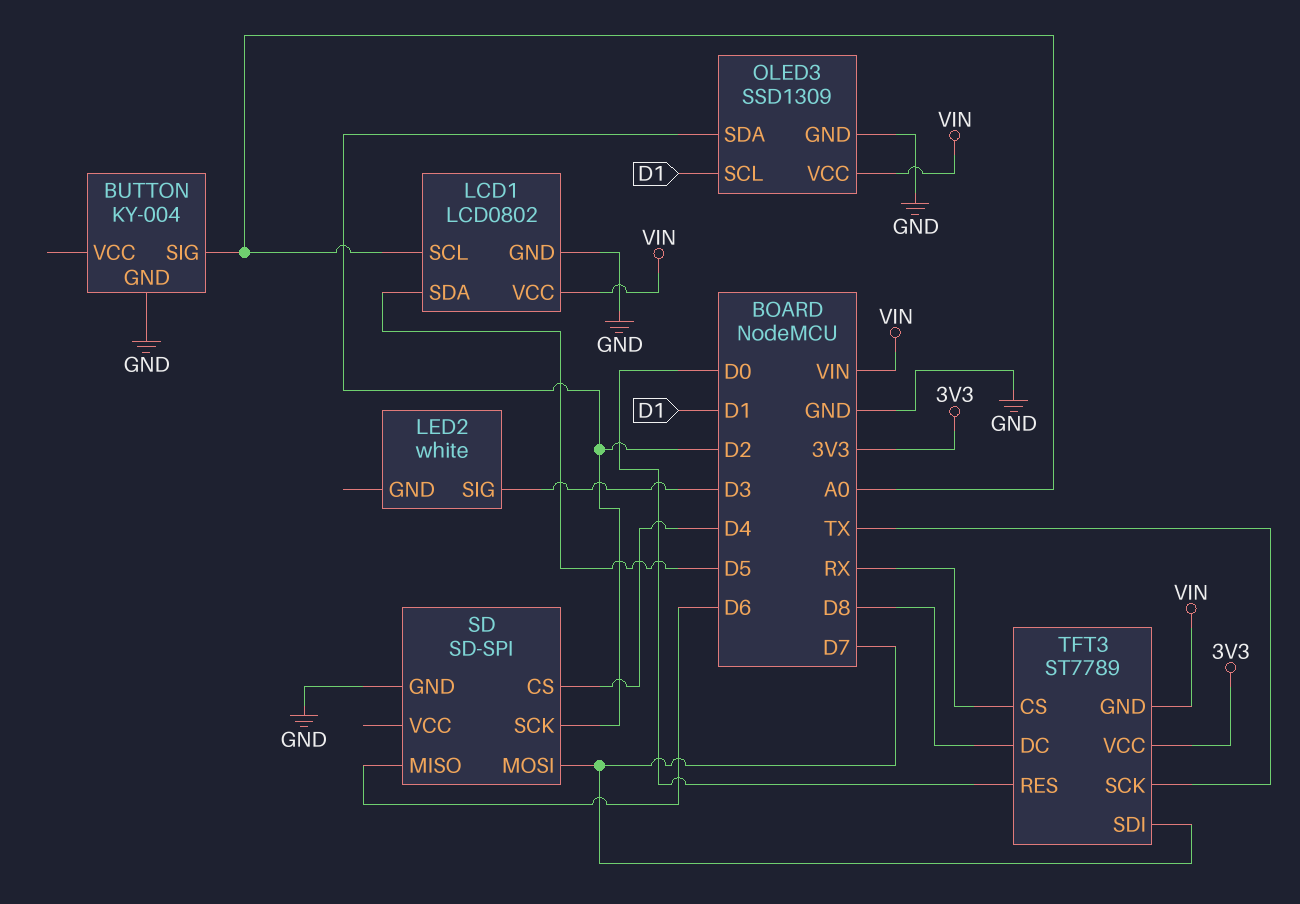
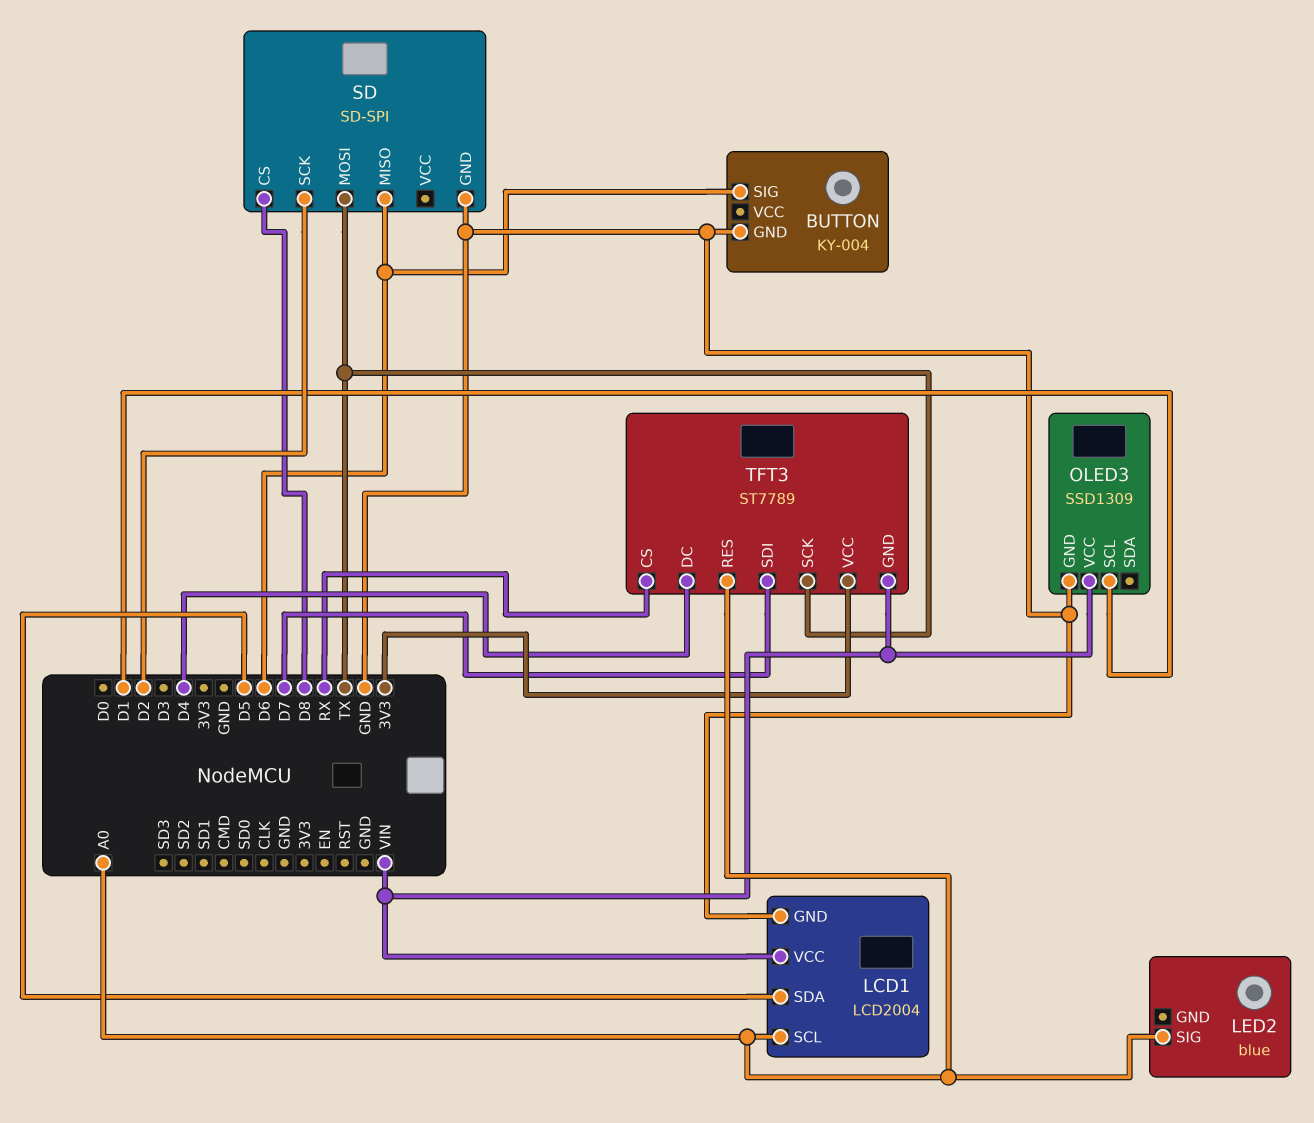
BUTTON pin SIG: A0 -> D6
LCD1: LCD0802 -> LCD2004
LED2: white -> blue
LED2 pin SIG: D3 -> A0
OLED3 pin SDA: D2 -> none
SD pin CS: D4 -> D8
SD pin MOSI: D7 -> TX
TFT3 pin DC: D8 -> D4
TFT3 pin RES: D0 -> A0

